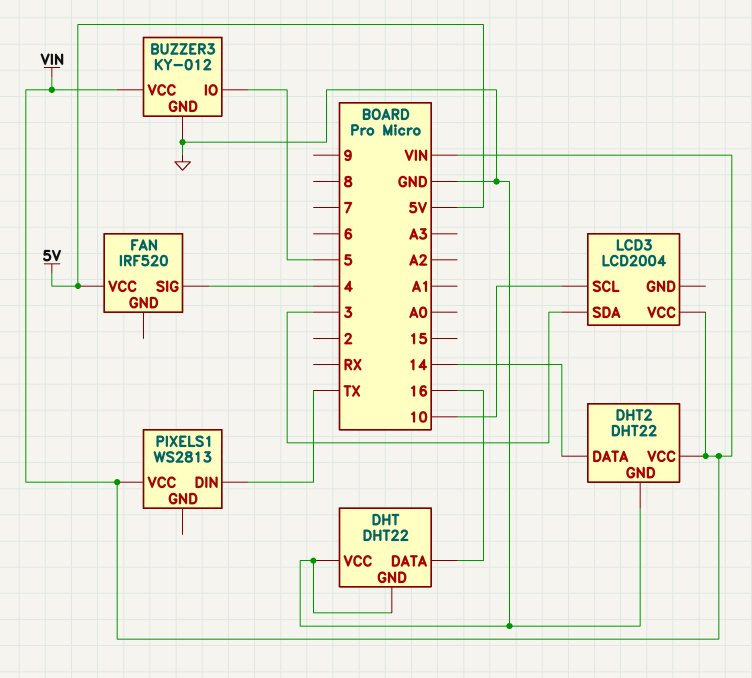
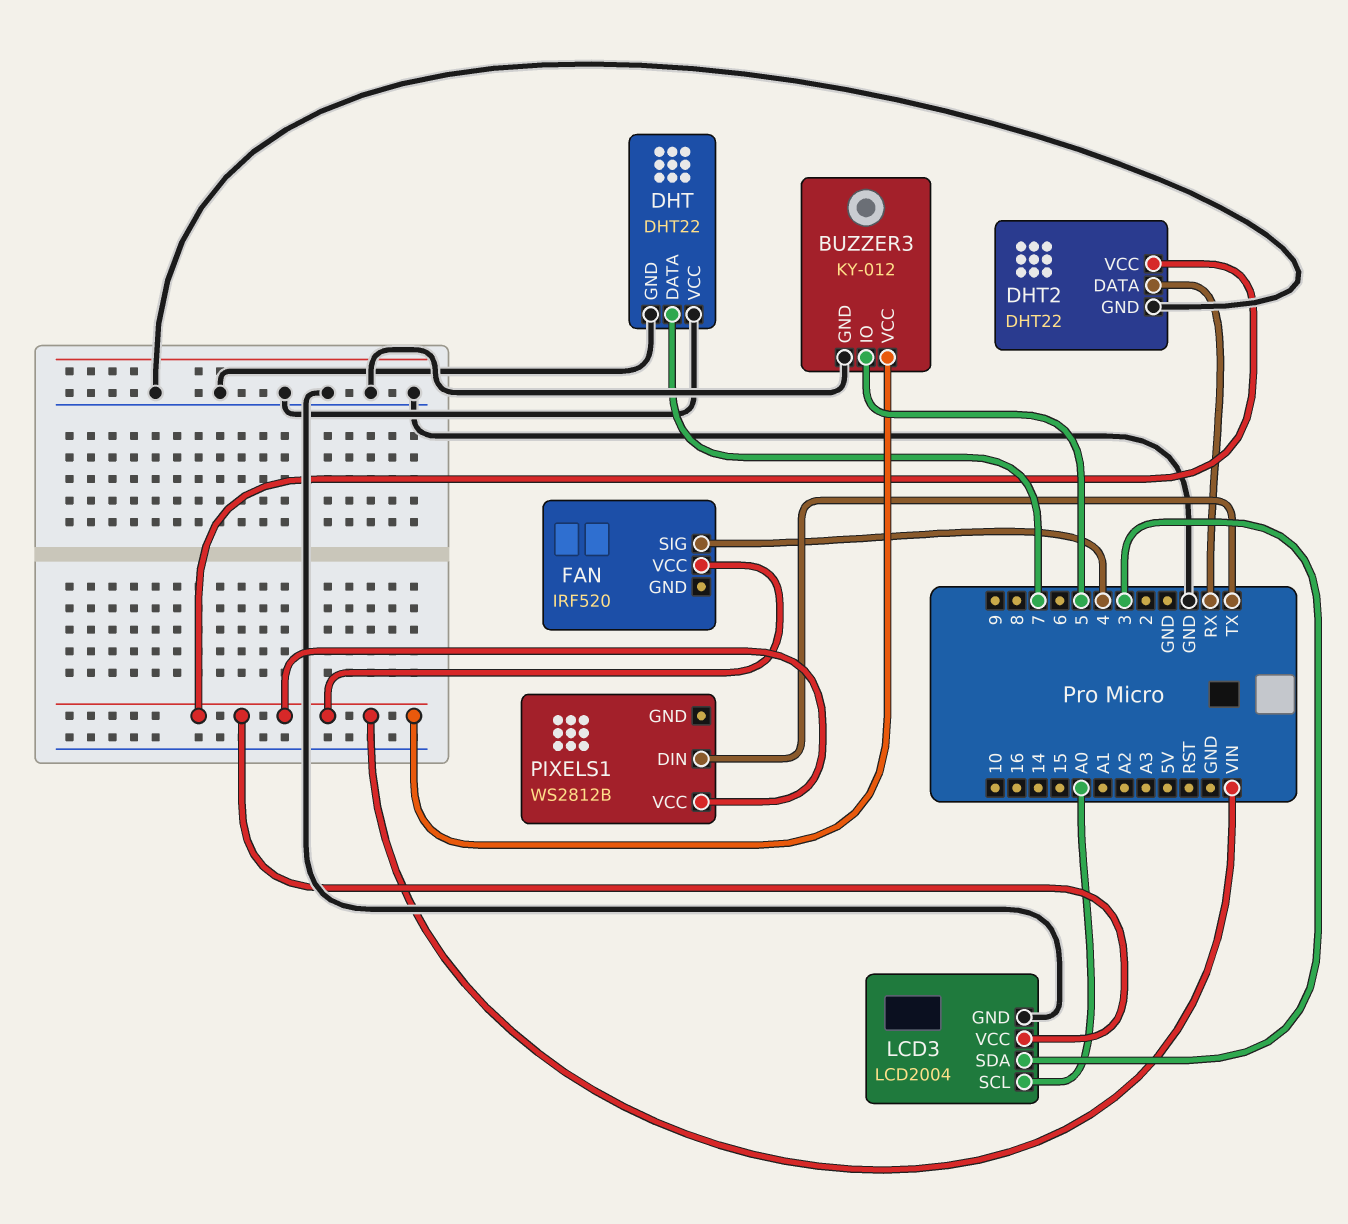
DHT pin DATA: 16 -> 7
DHT2 pin DATA: 14 -> RX
FAN pin VCC: 5V -> VIN
LCD3 pin GND: none -> GND
LCD3 pin SCL: 10 -> A0
PIXELS1: WS2813 -> WS2812B

